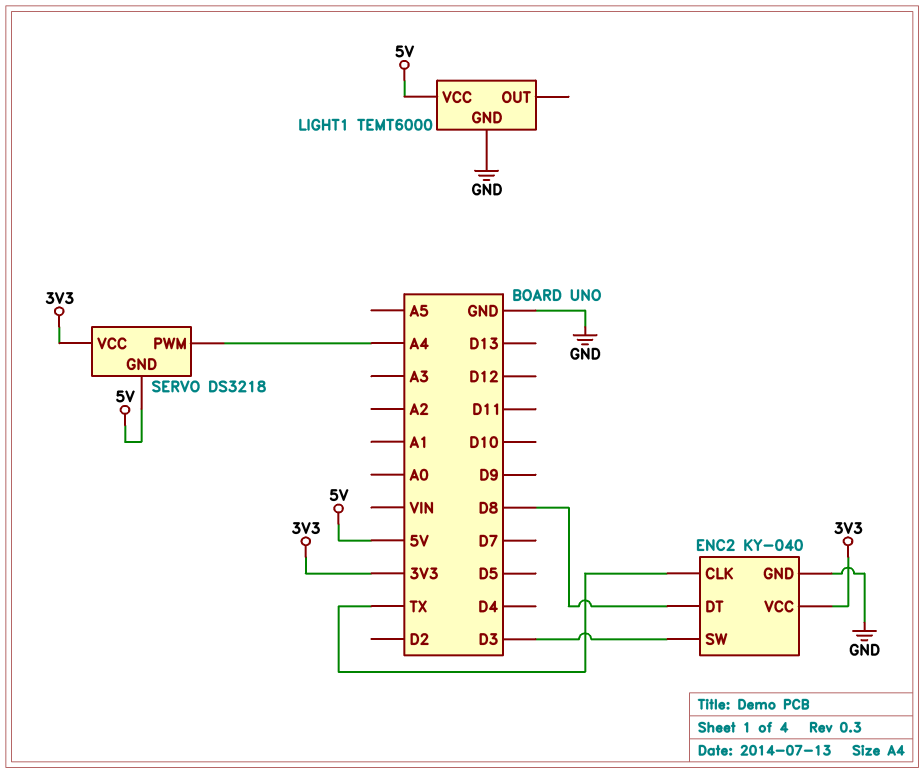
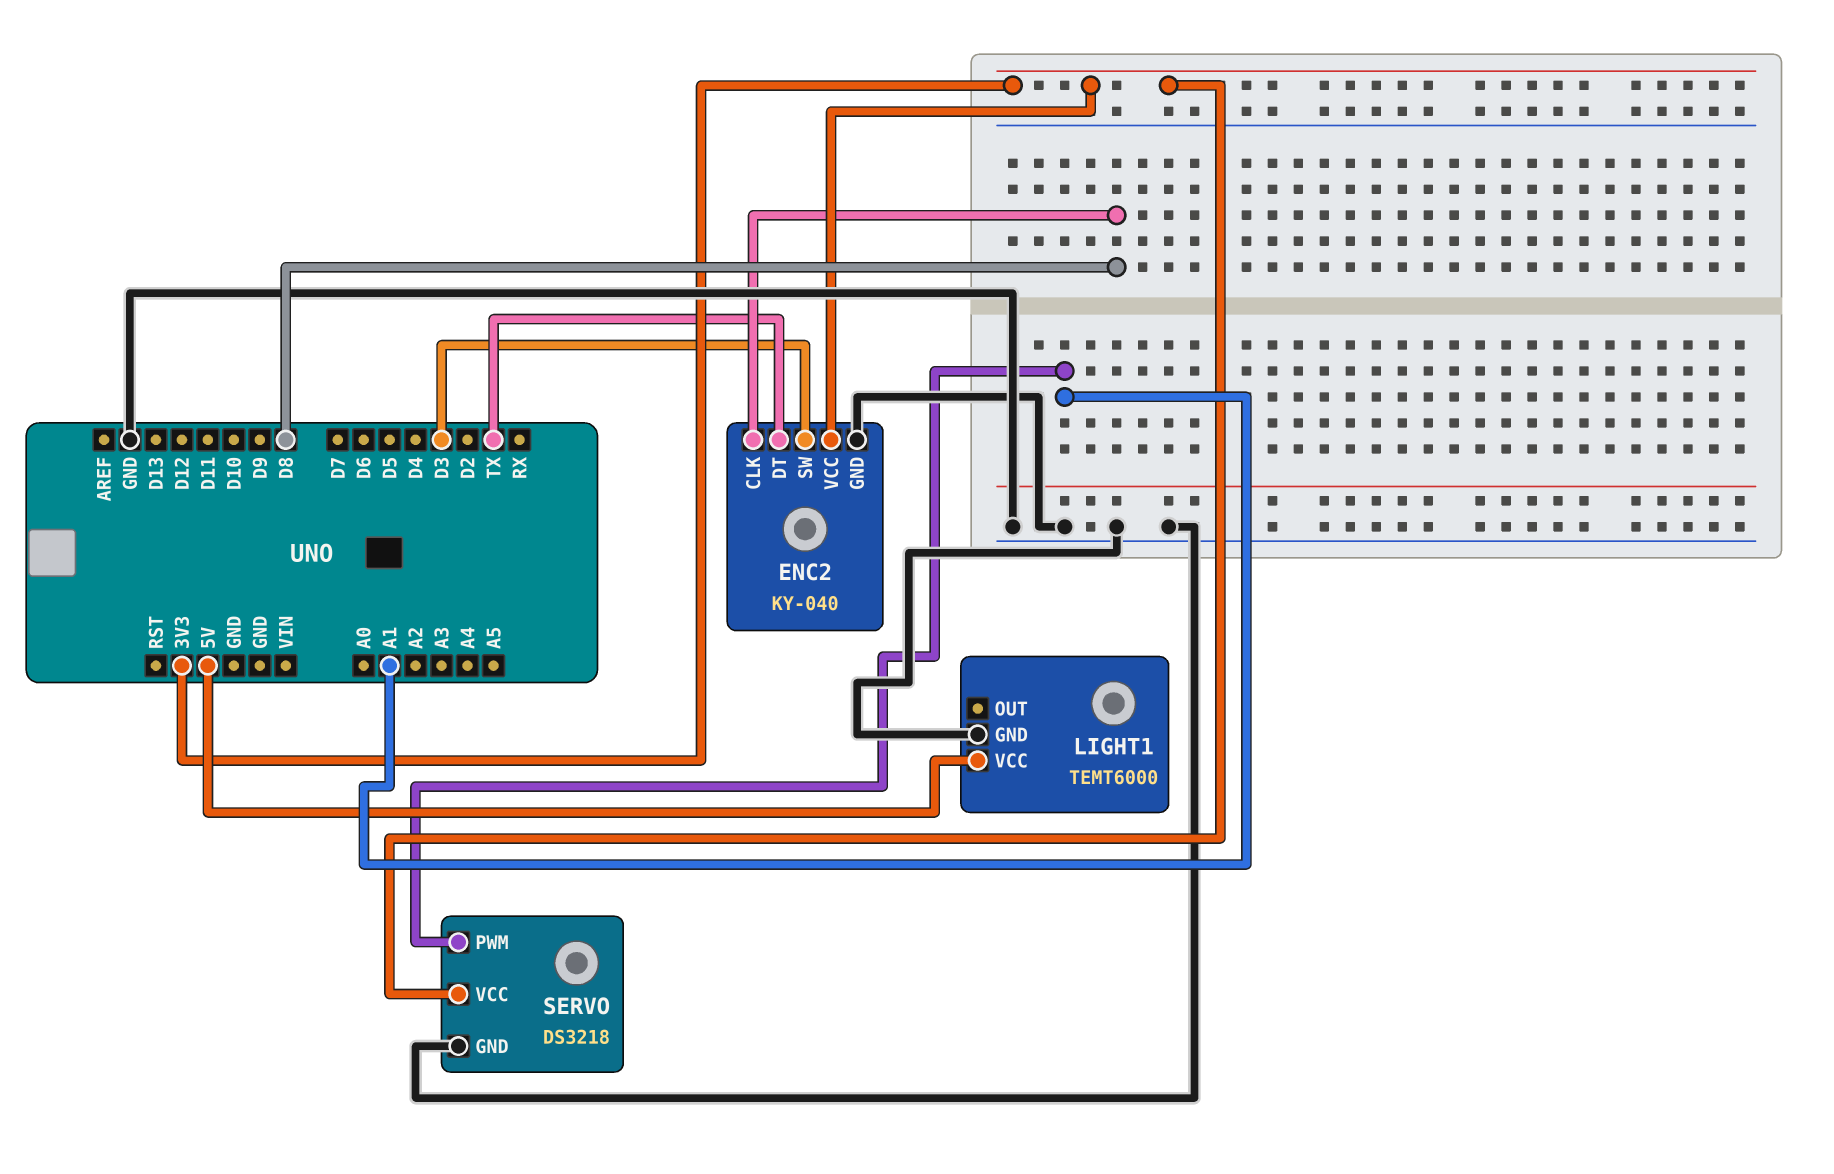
ENC2 pin CLK: TX -> D8
ENC2 pin DT: D8 -> TX
SERVO pin GND: 5V -> GND
SERVO pin PWM: A4 -> A1

